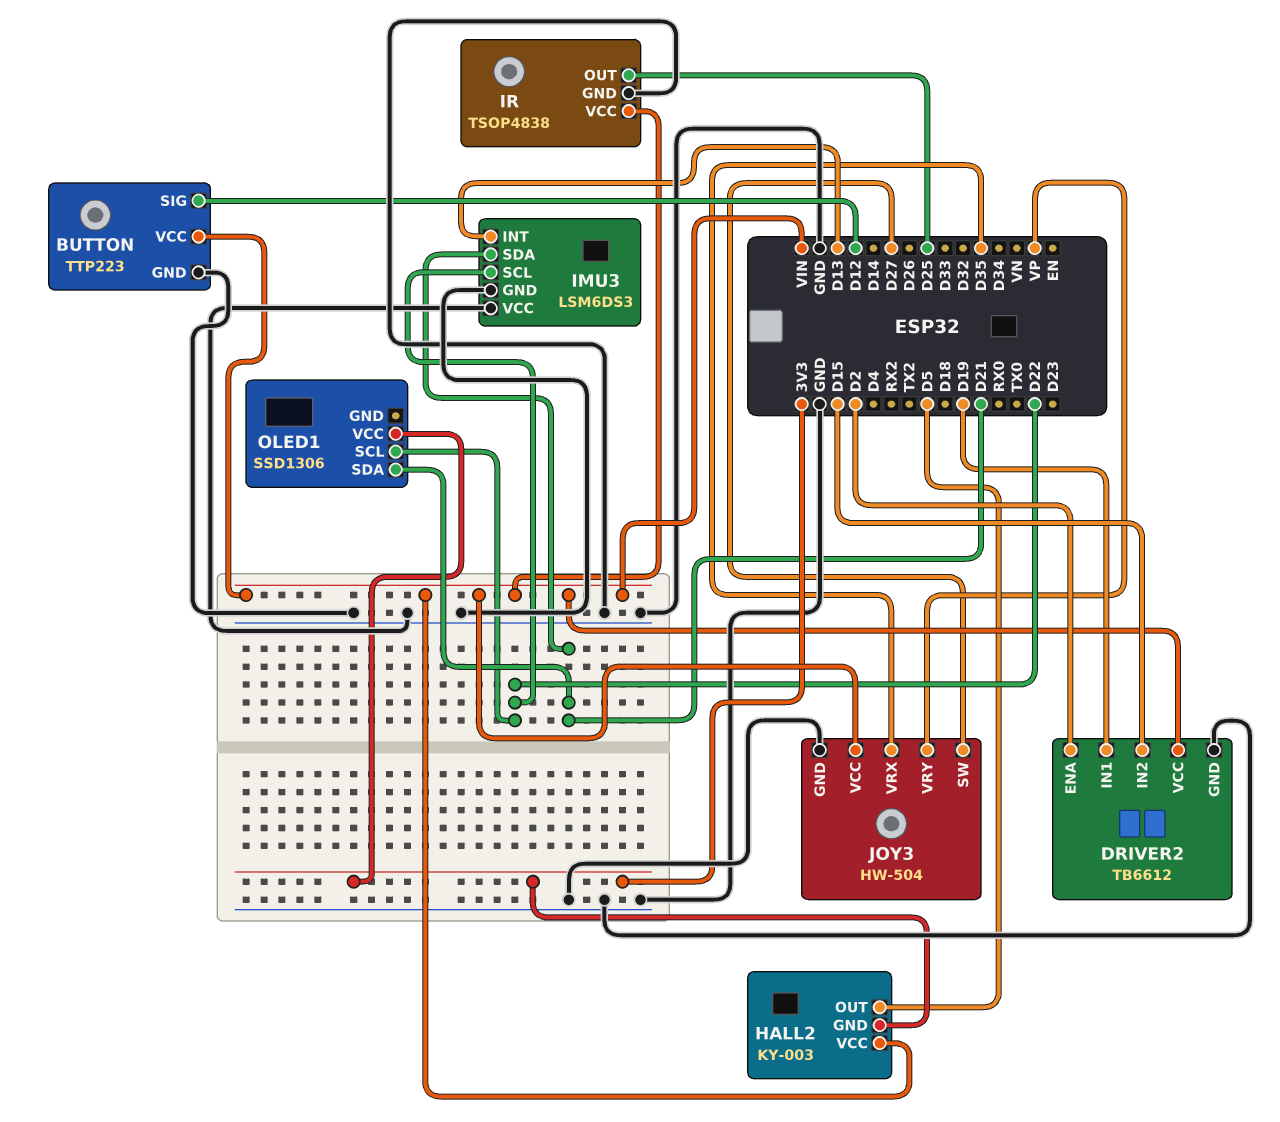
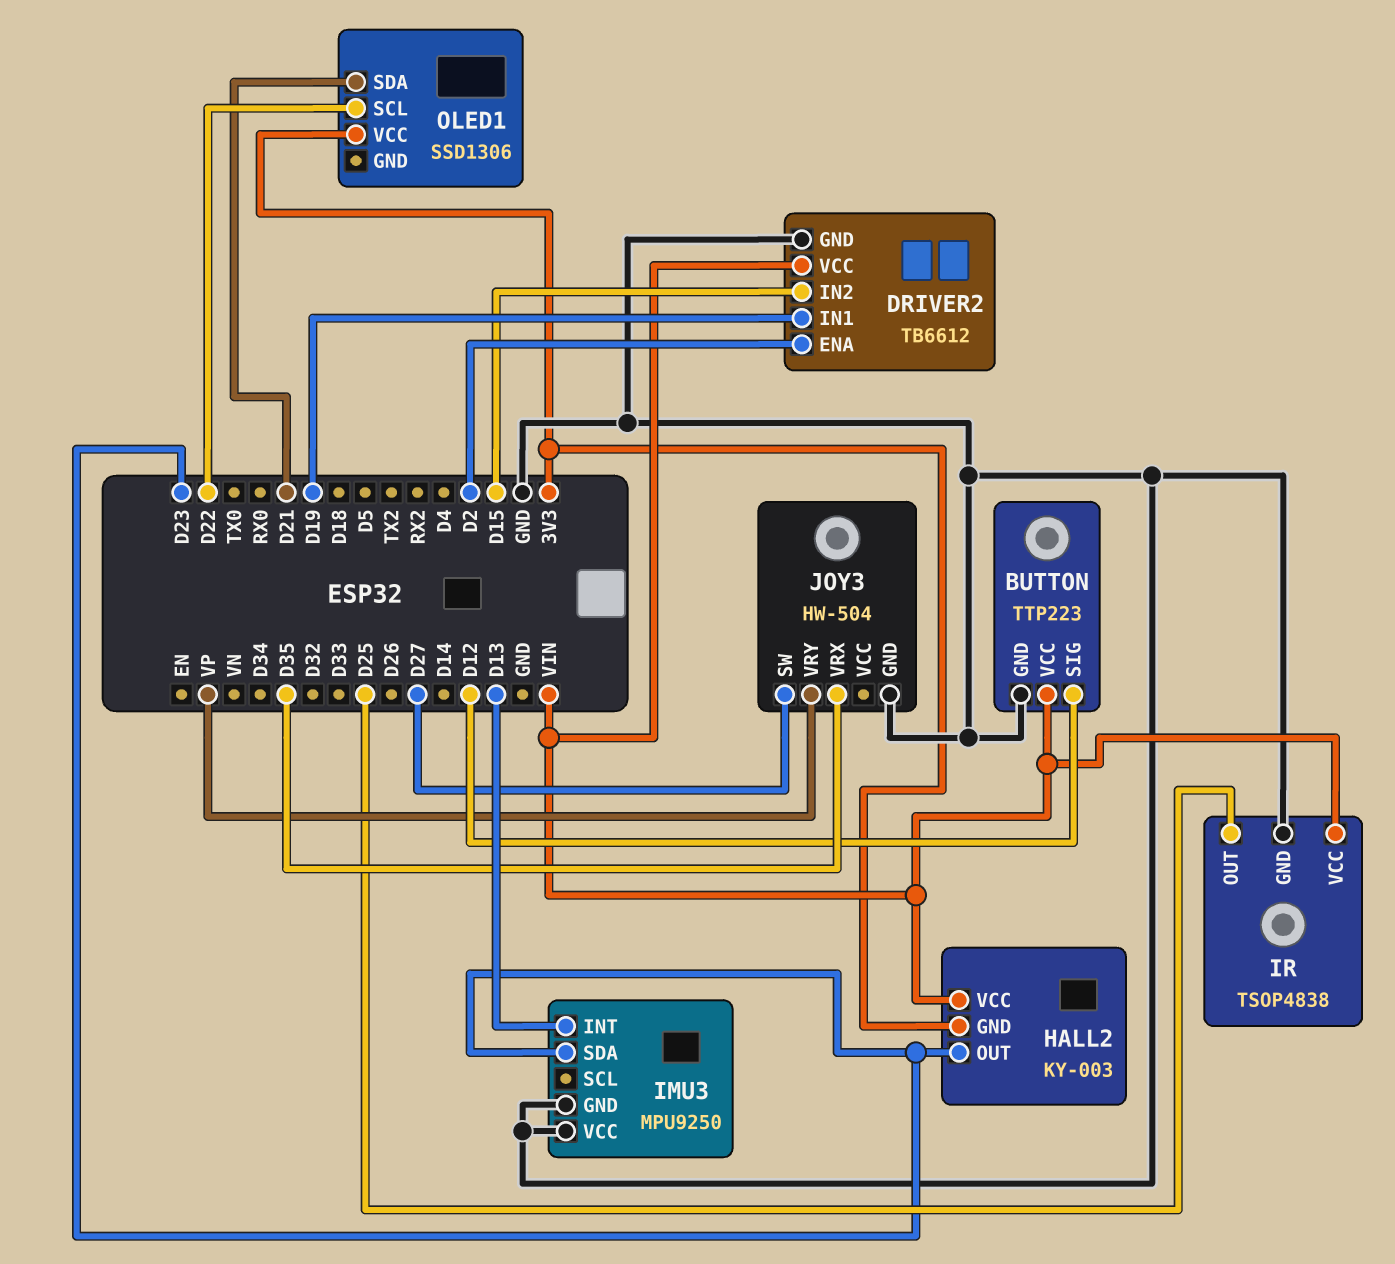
HALL2 pin OUT: D5 -> D23
IMU3: LSM6DS3 -> MPU9250
IMU3 pin SCL: D22 -> none
IMU3 pin SDA: D21 -> D23
JOY3 pin VCC: VIN -> none

